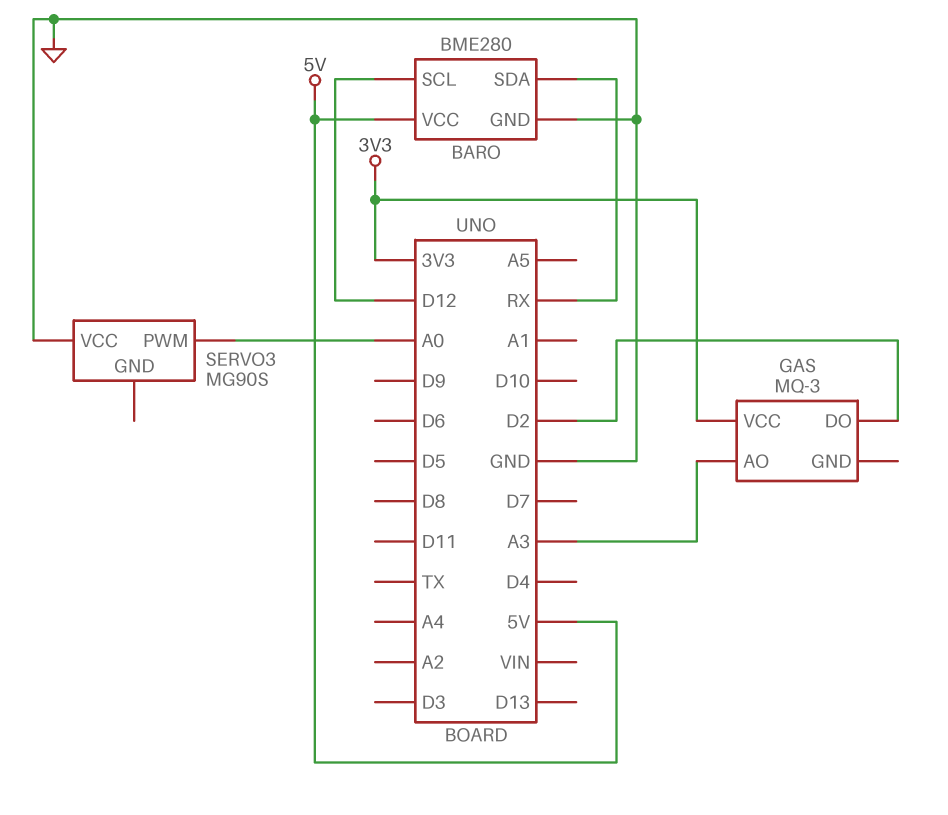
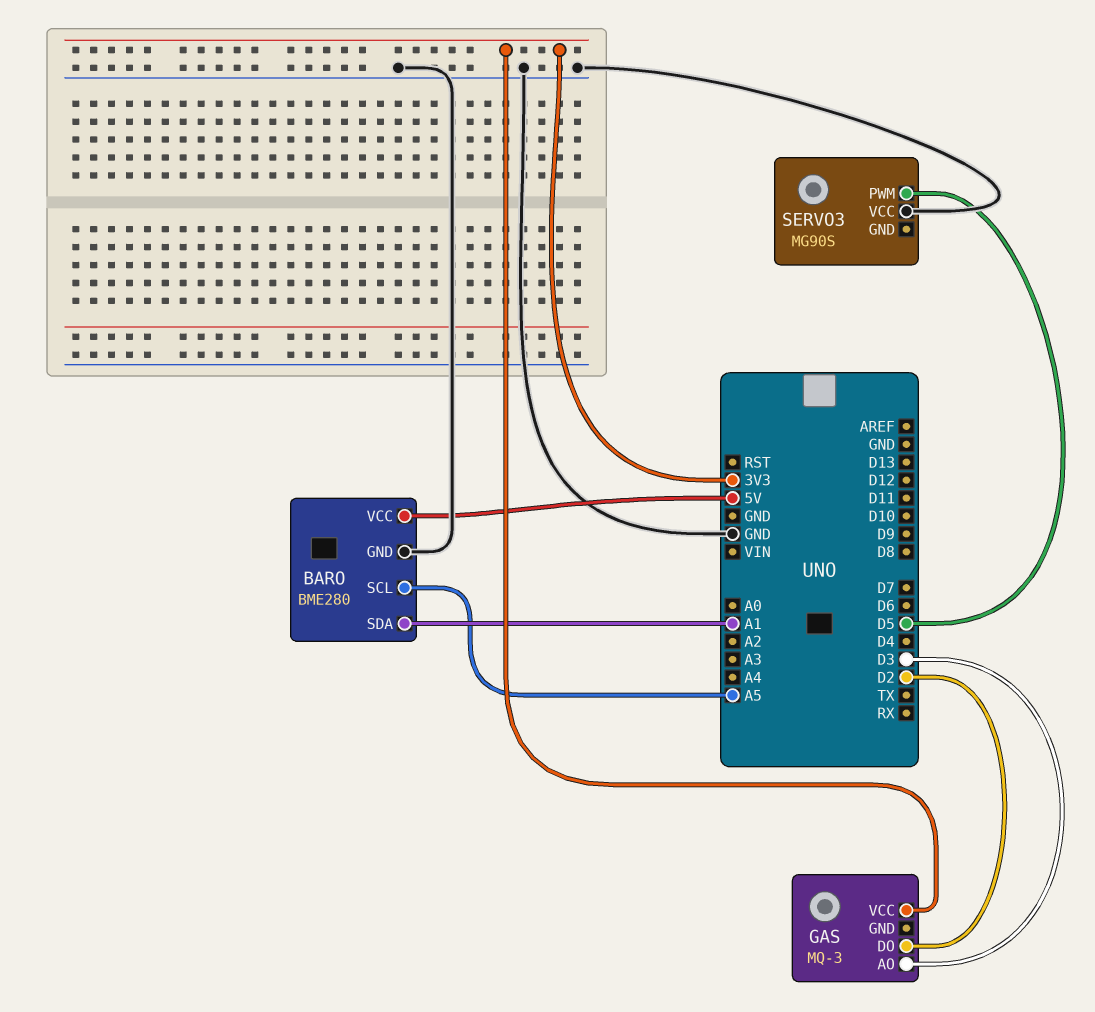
BARO pin SCL: D12 -> A5
BARO pin SDA: RX -> A1
GAS pin AO: A3 -> D3
SERVO3 pin PWM: A0 -> D5

